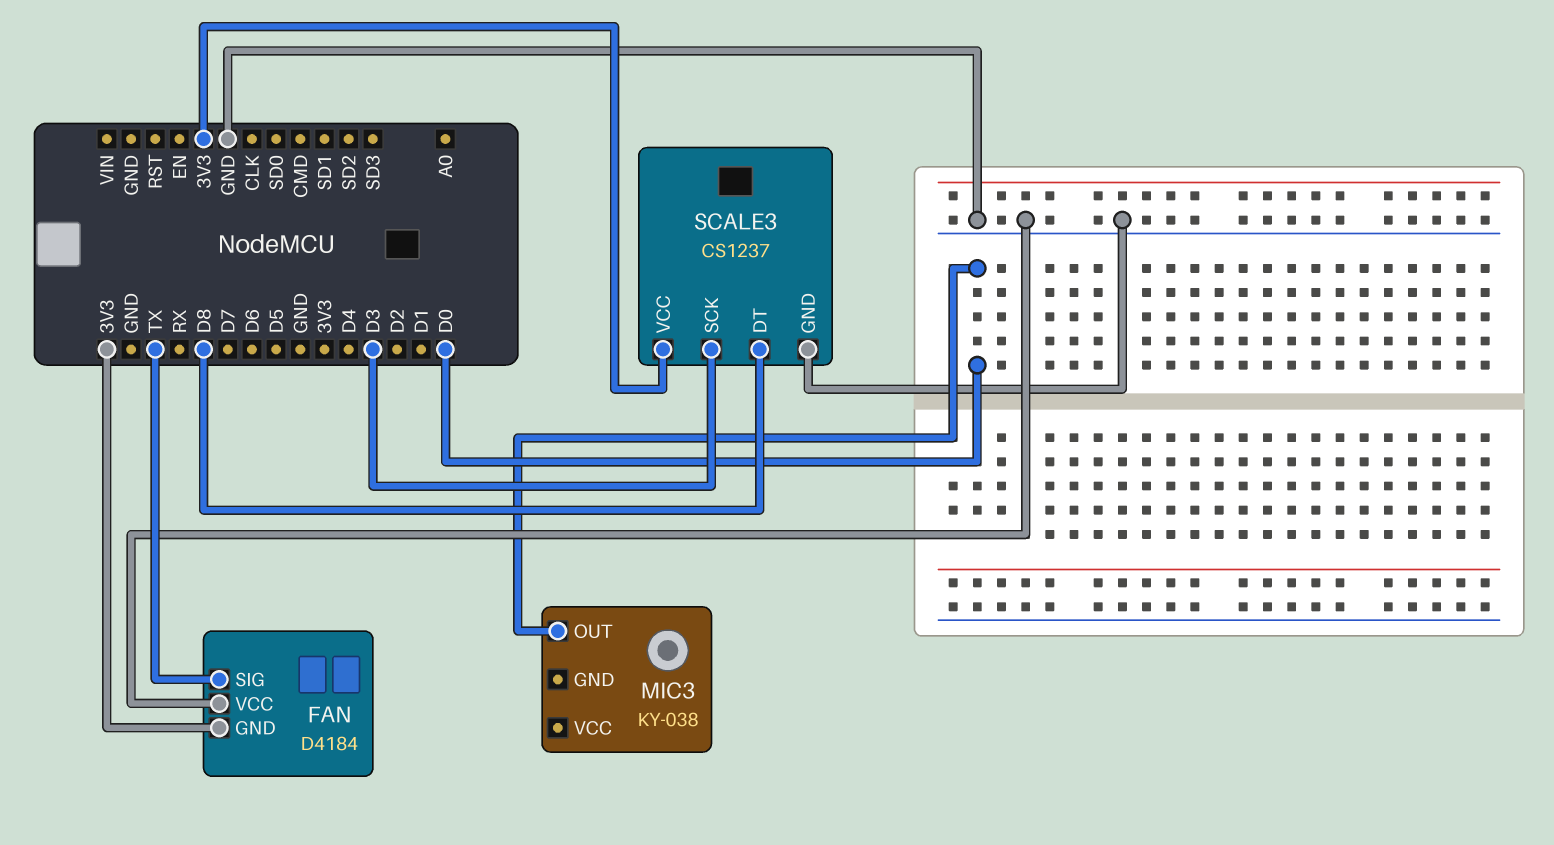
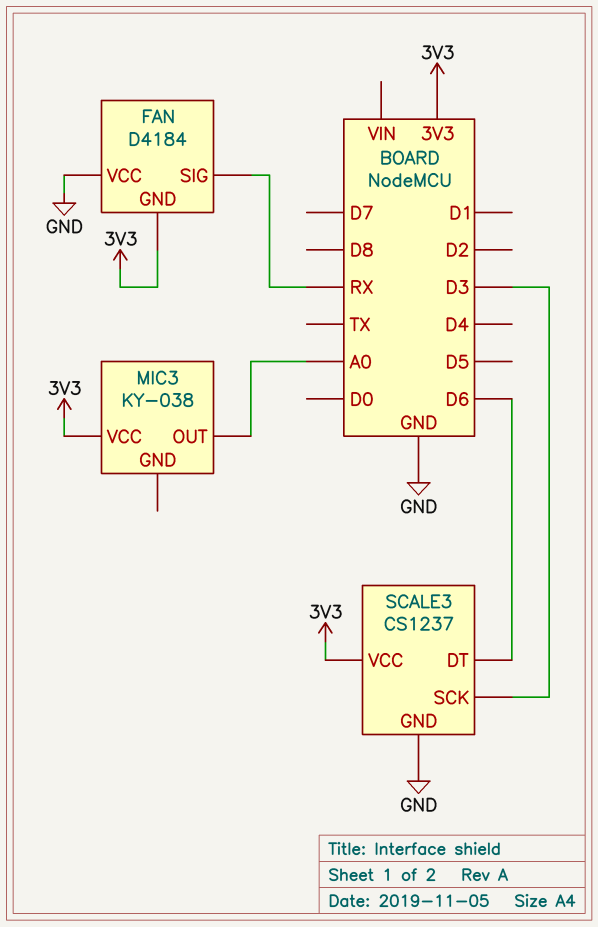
FAN pin SIG: TX -> RX
MIC3 pin OUT: D0 -> A0
MIC3 pin VCC: none -> 3V3
SCALE3 pin DT: D8 -> D6

